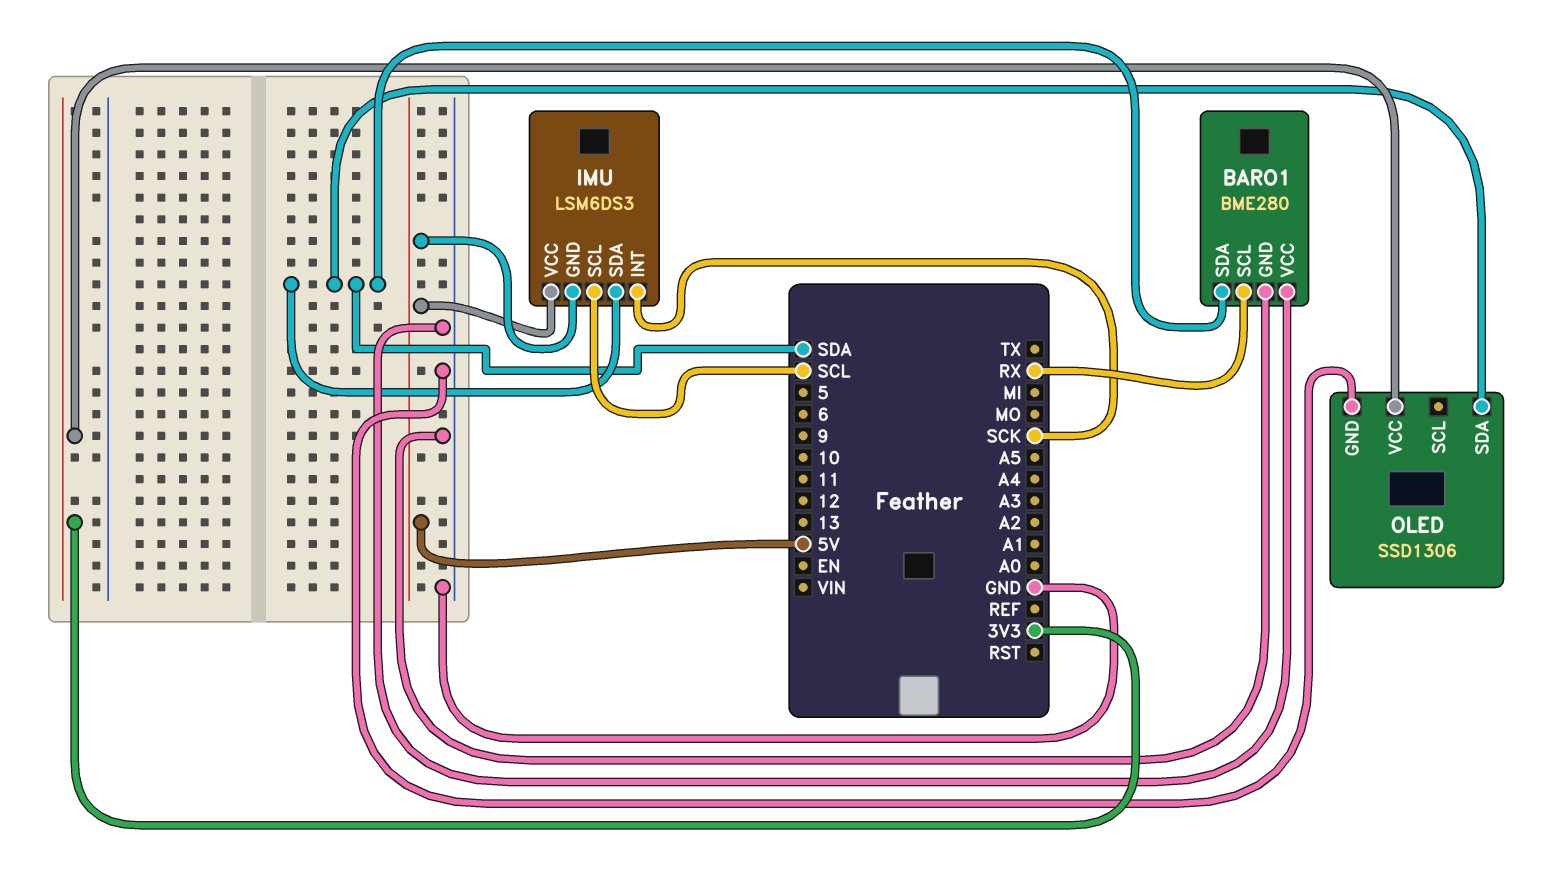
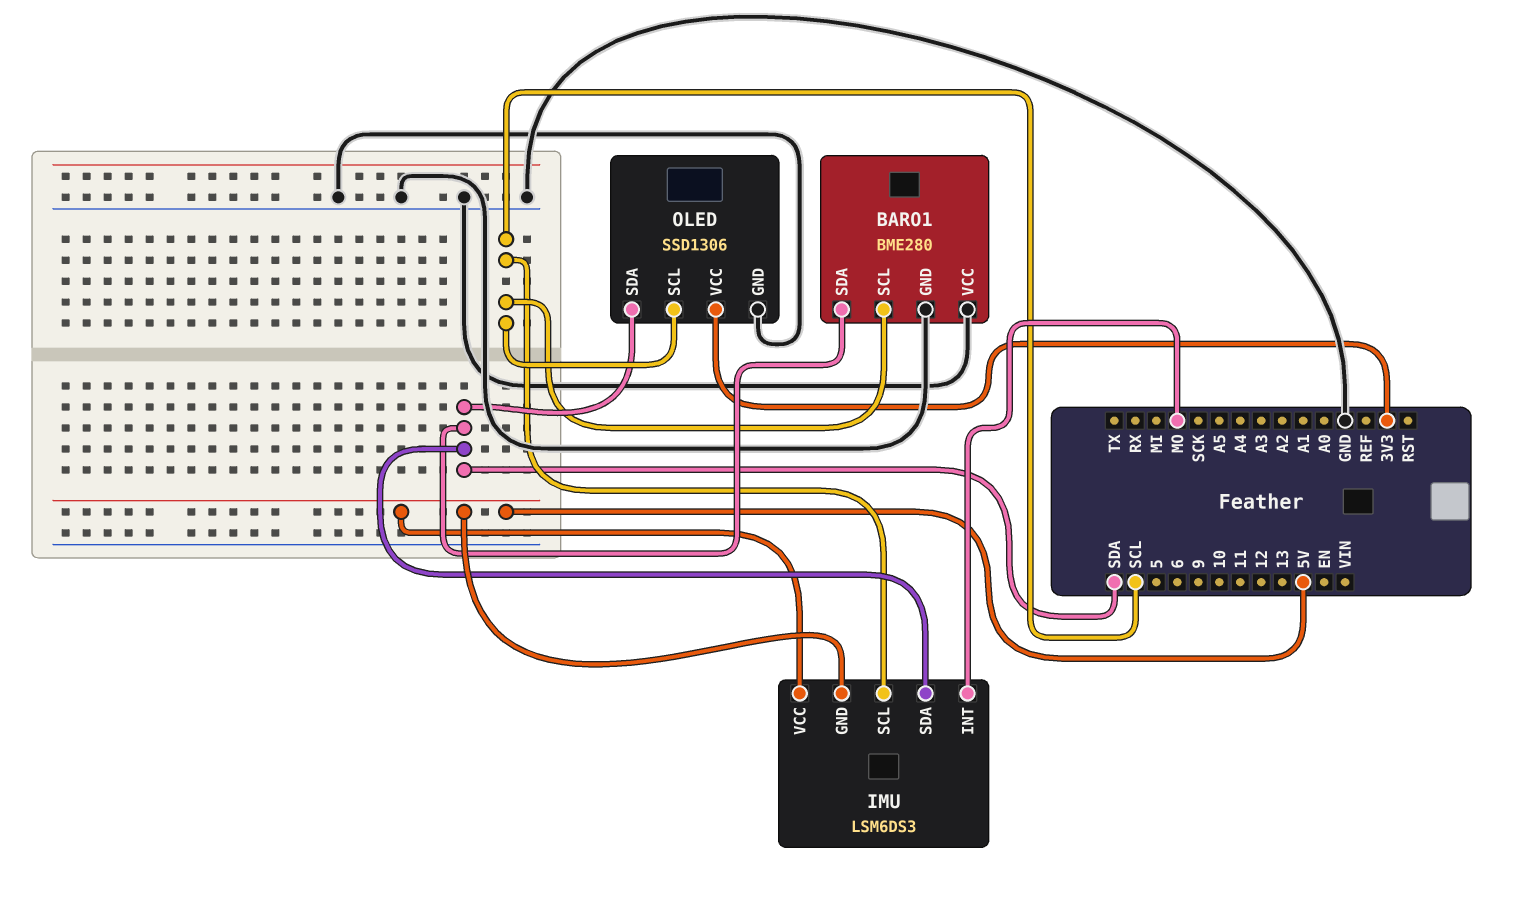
BARO1 pin SCL: RX -> SCL
IMU pin INT: SCK -> MO
OLED pin SCL: none -> SCL

